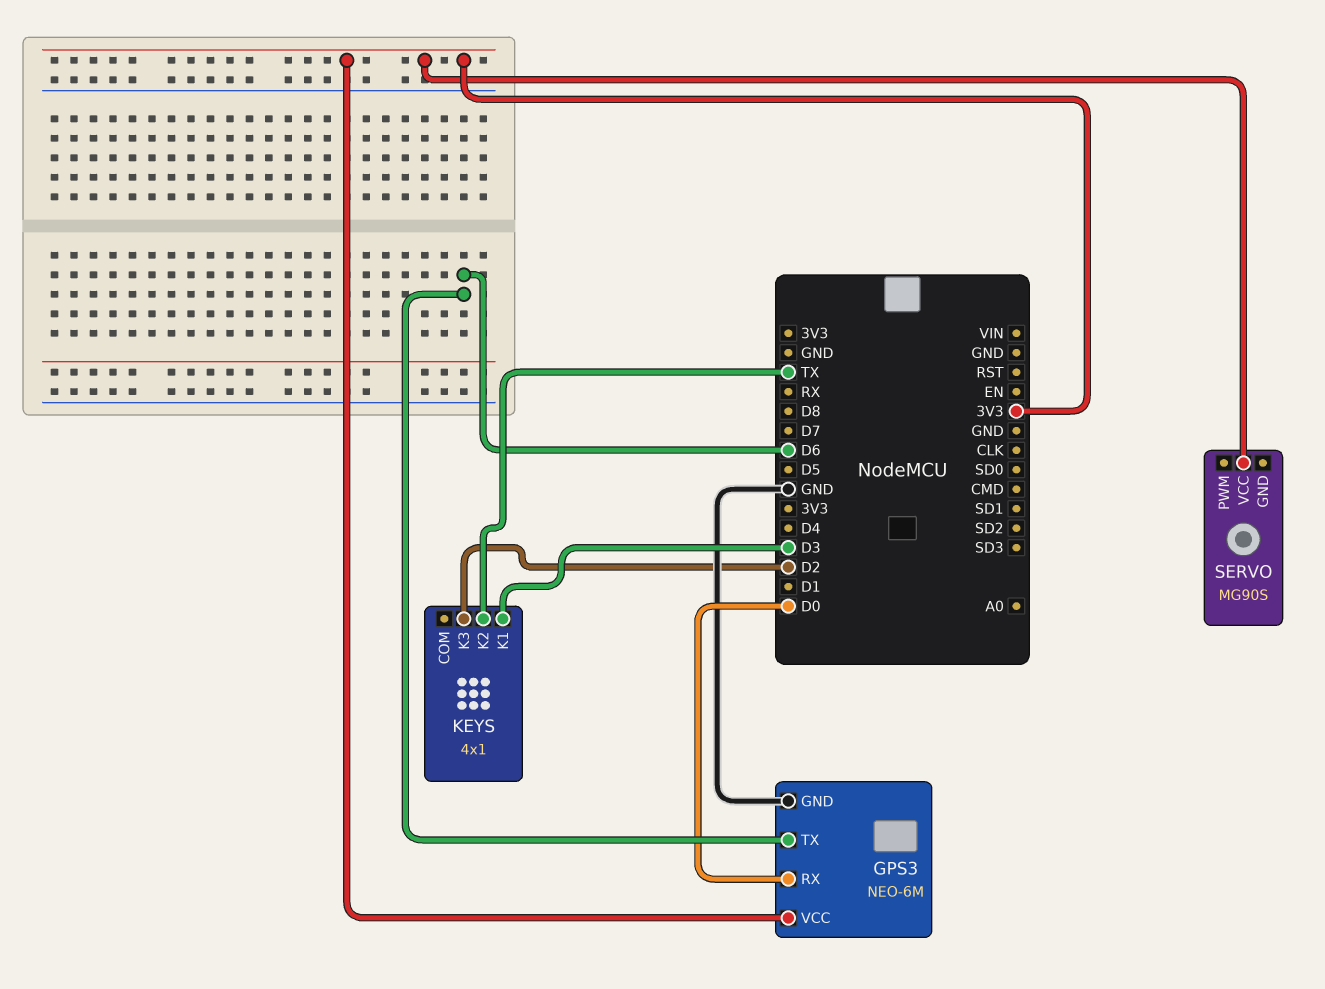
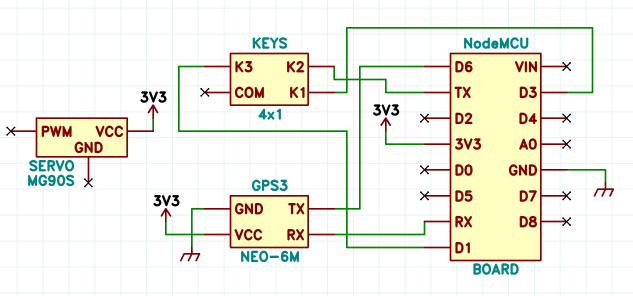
GPS3 pin RX: D0 -> RX
KEYS pin K3: D2 -> D1

